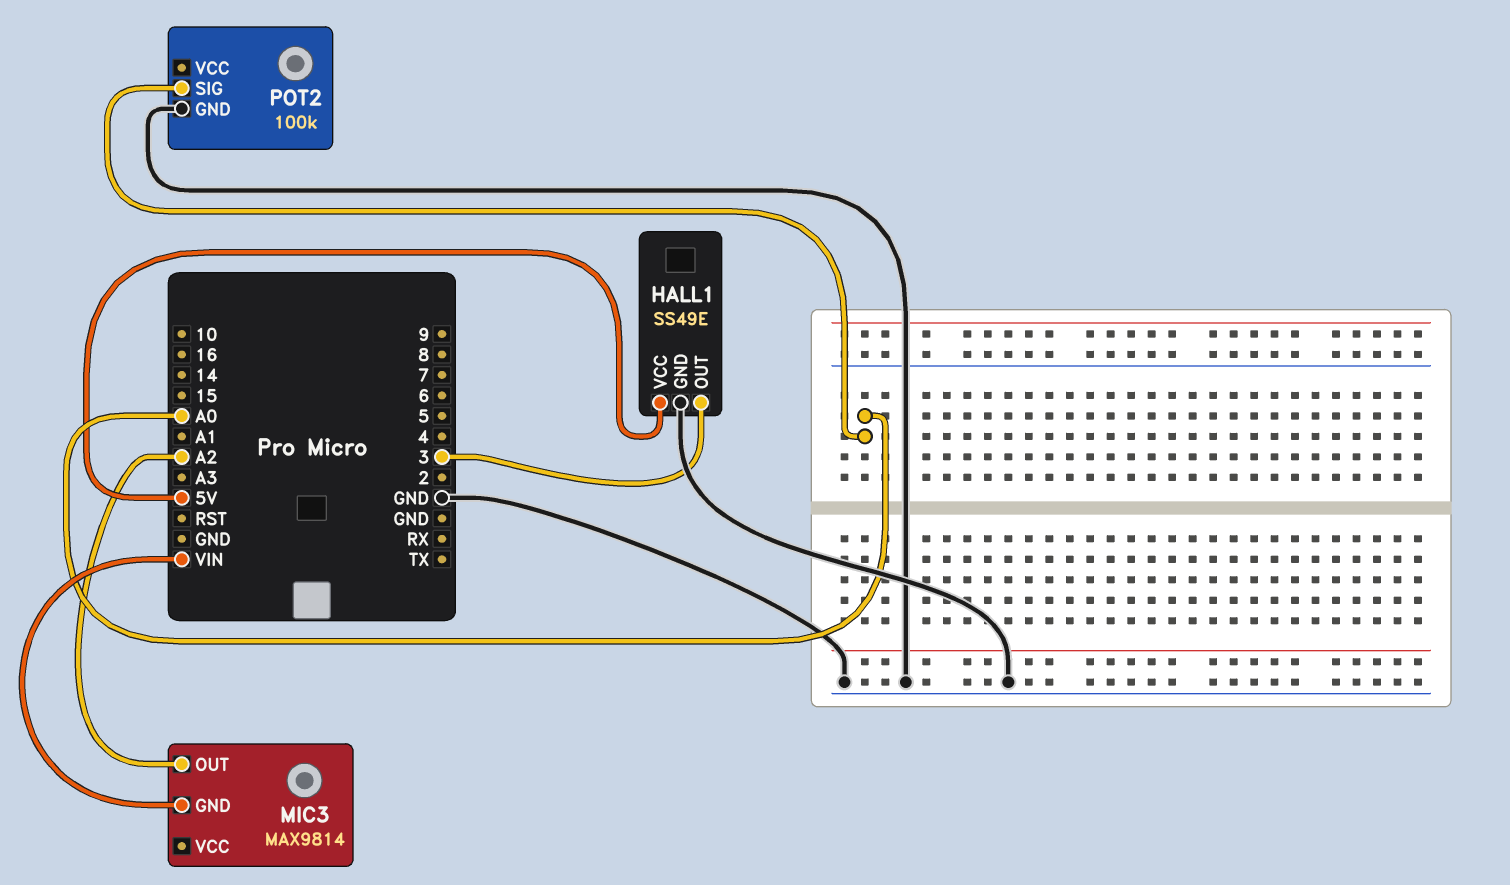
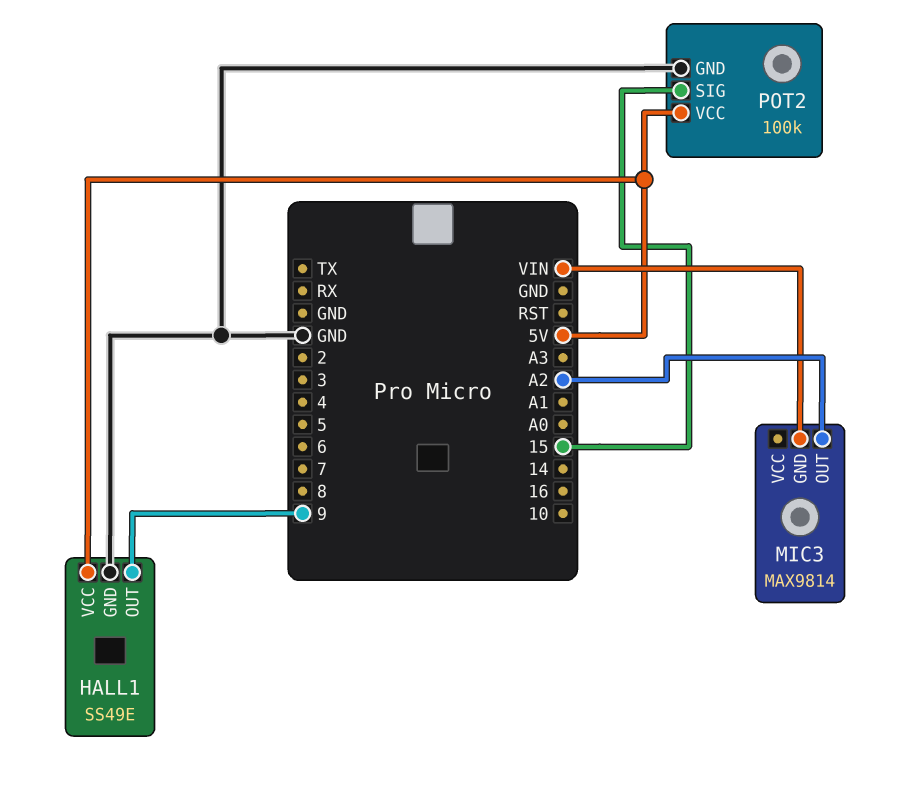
HALL1 pin OUT: 3 -> 9
POT2 pin SIG: A0 -> 15
POT2 pin VCC: none -> 5V

